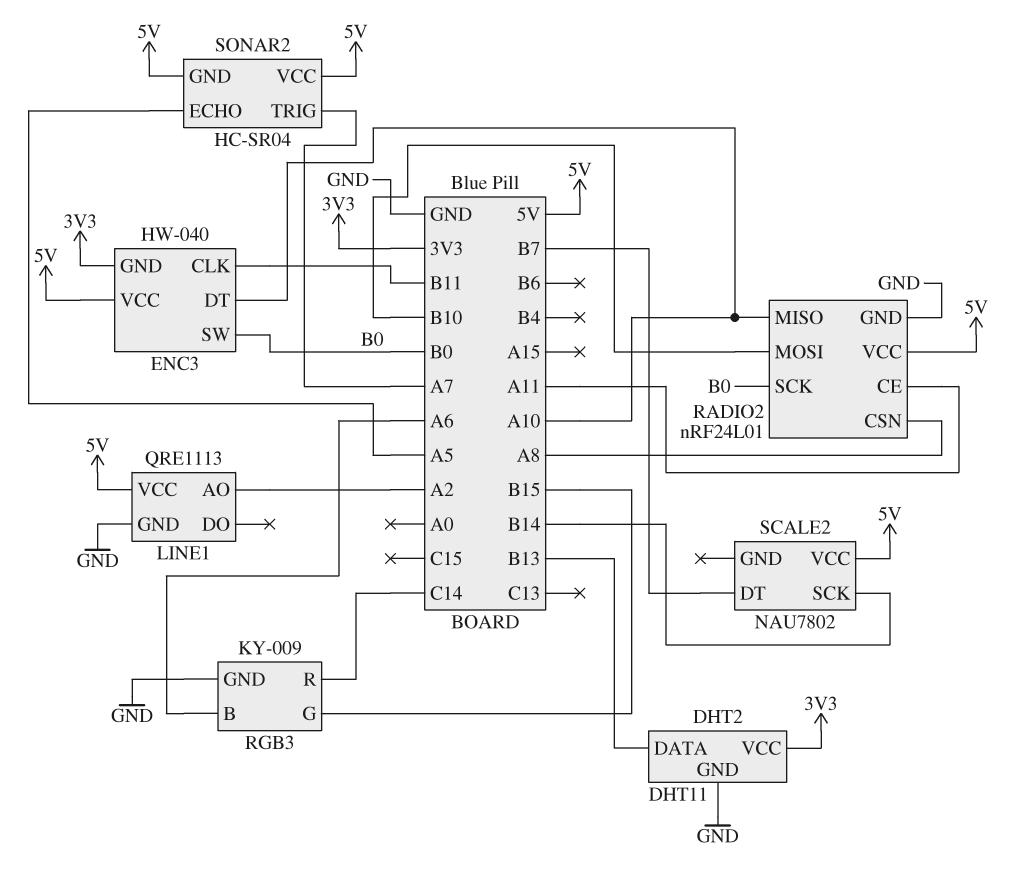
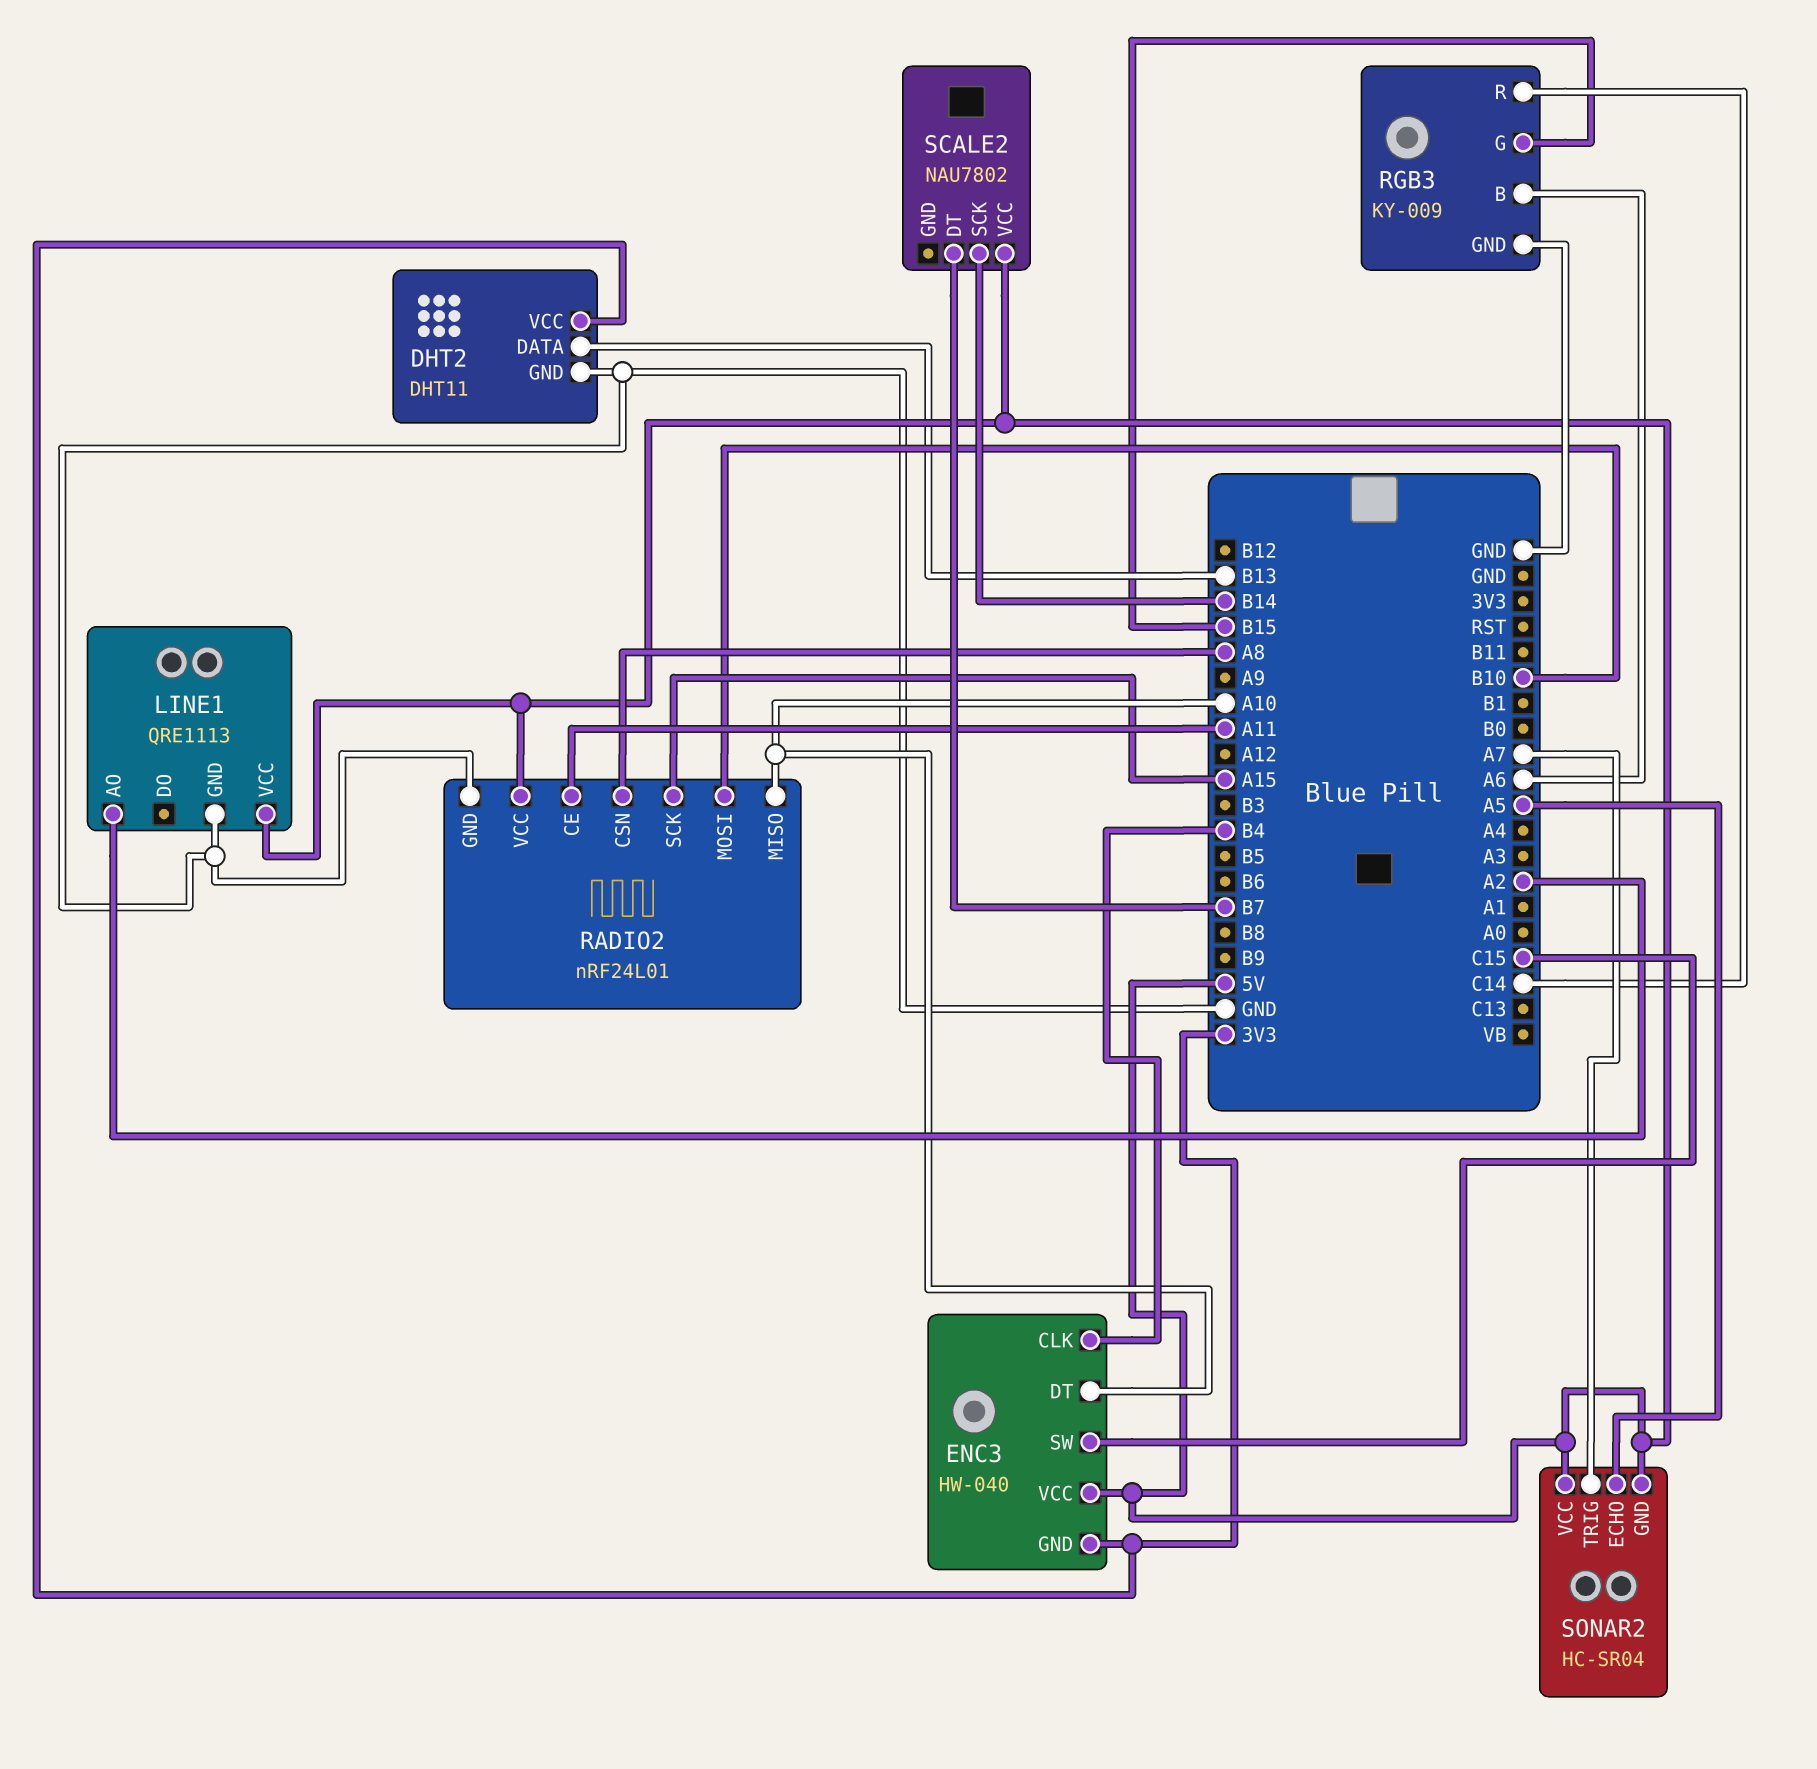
ENC3 pin CLK: B11 -> B4
ENC3 pin SW: B0 -> C15
RADIO2 pin SCK: B0 -> A15

